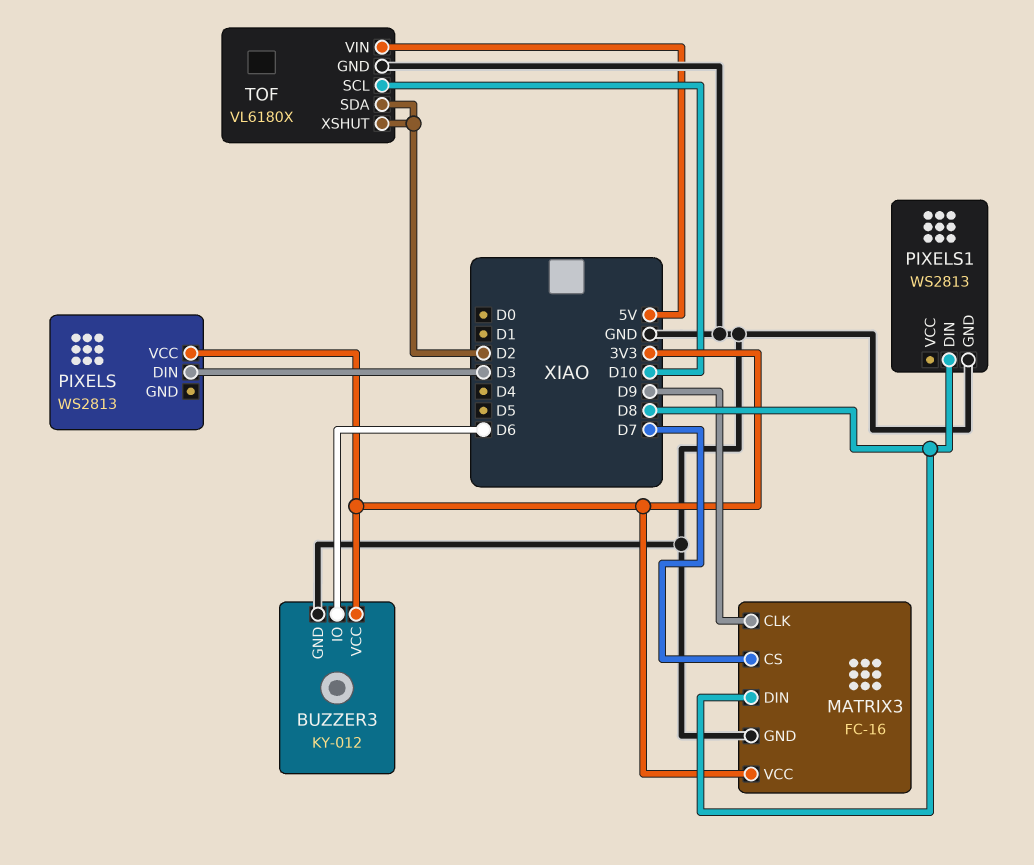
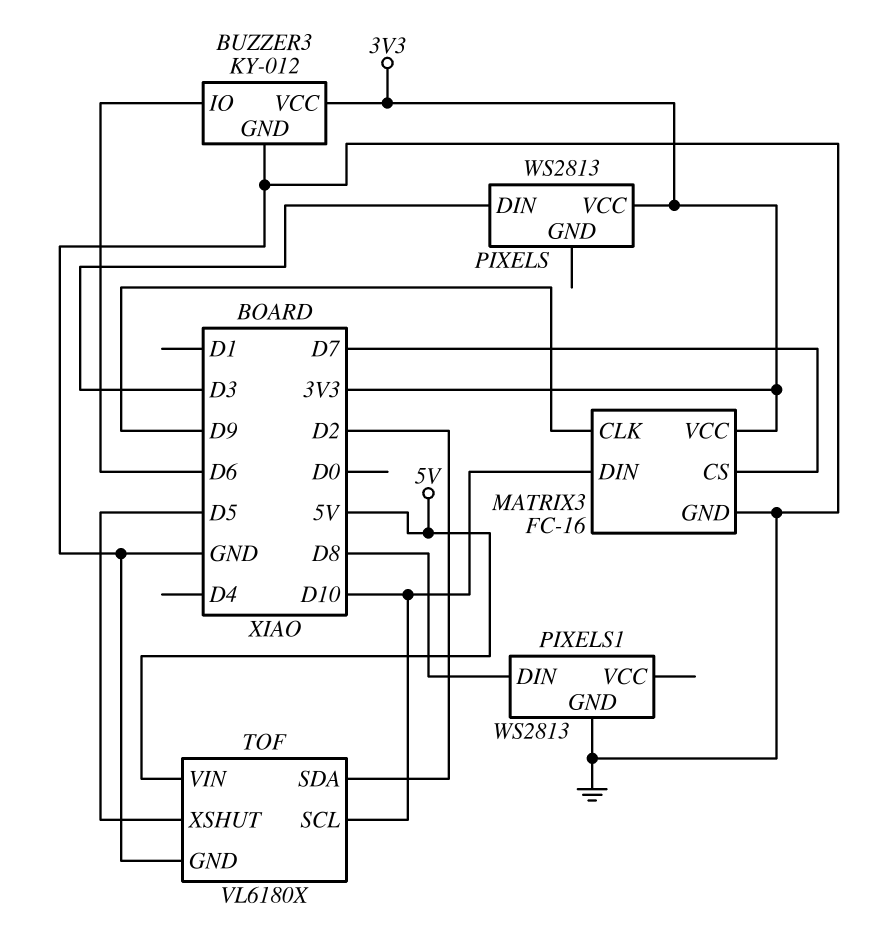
MATRIX3 pin DIN: D8 -> D10
TOF pin XSHUT: D2 -> D5

